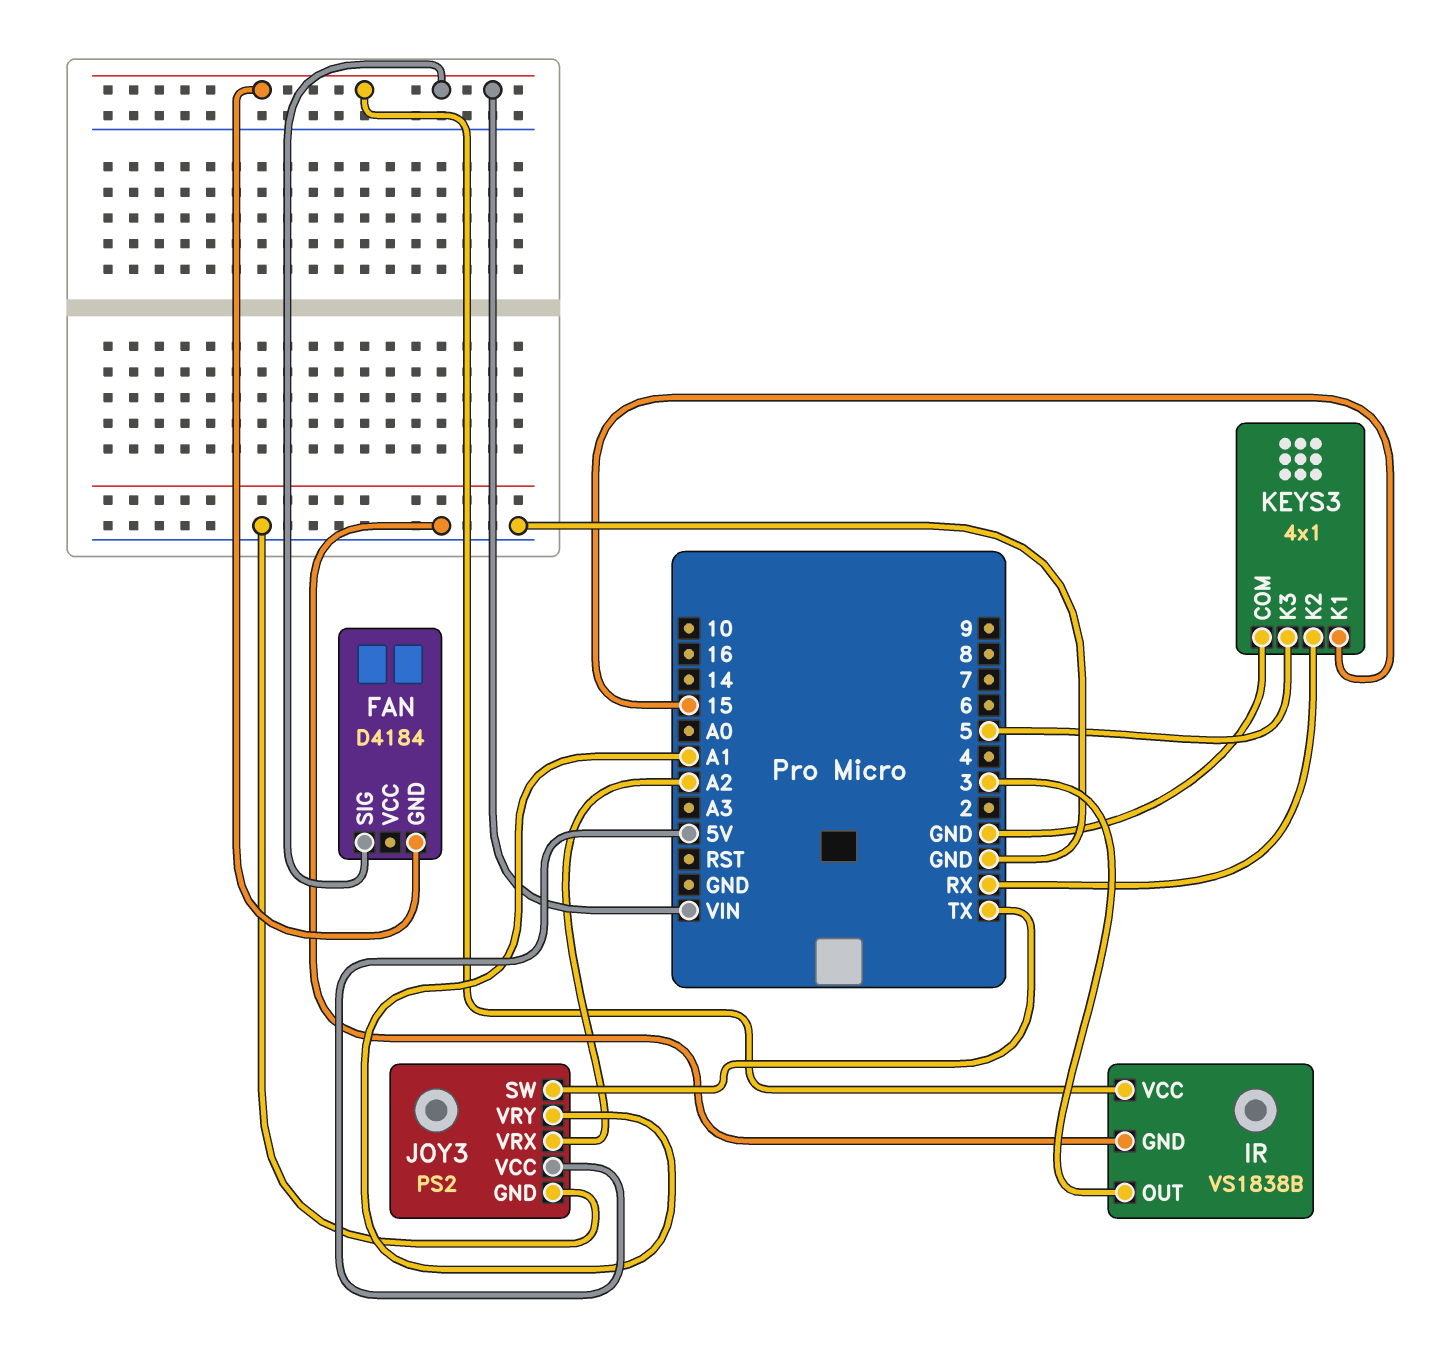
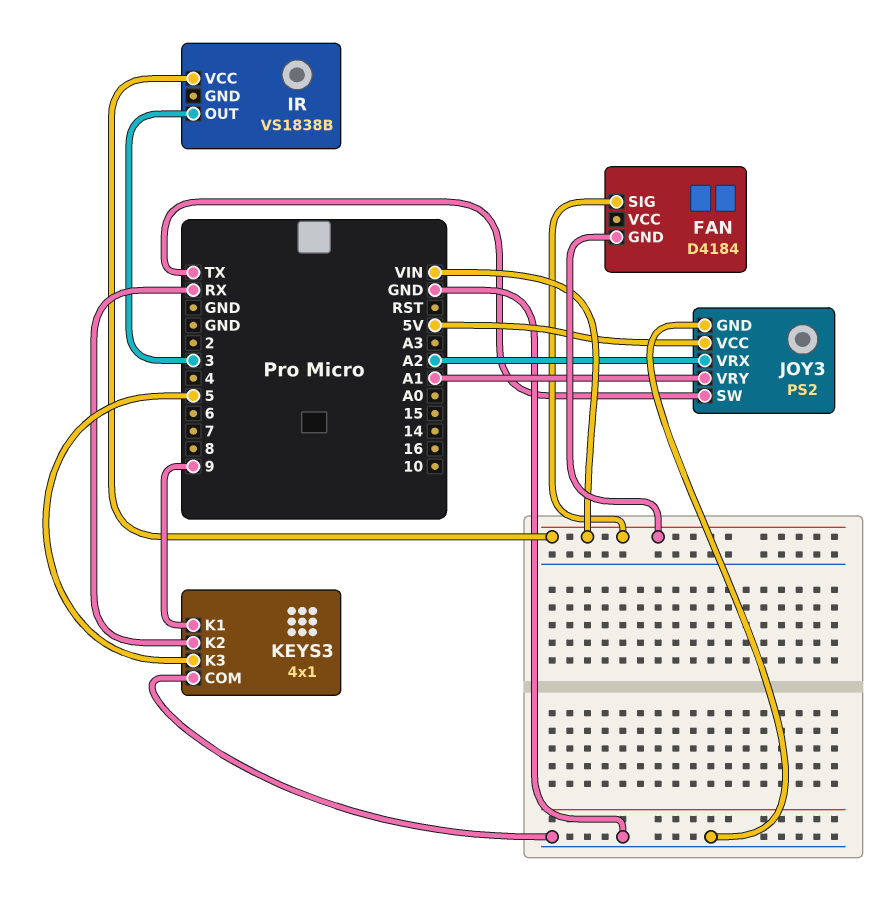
IR pin GND: GND -> none
KEYS3 pin K1: 15 -> 9

